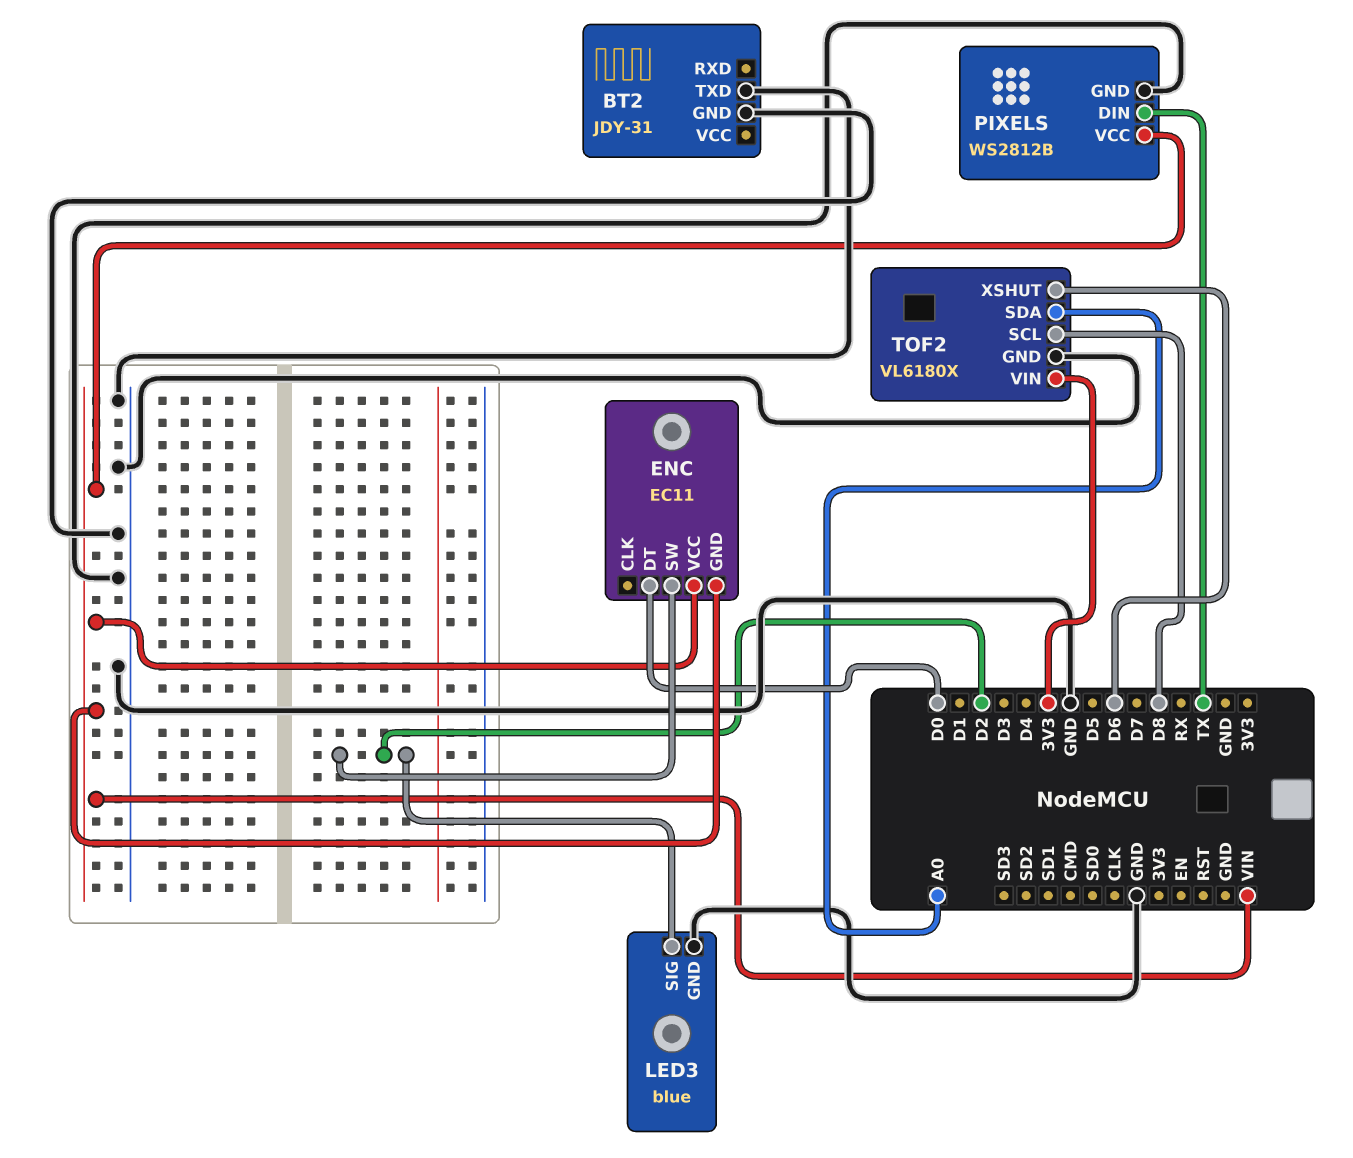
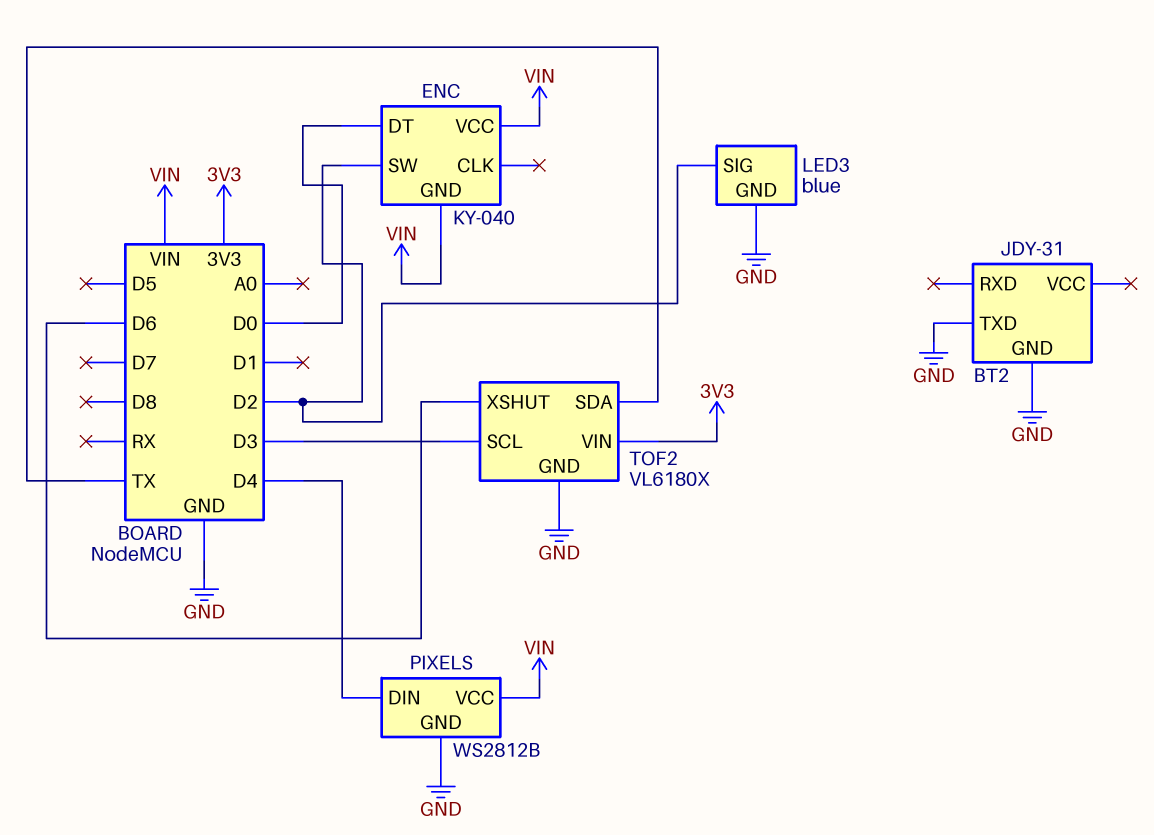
ENC: EC11 -> KY-040
PIXELS pin DIN: TX -> D4
TOF2 pin SCL: D8 -> D3
TOF2 pin SDA: A0 -> TX

